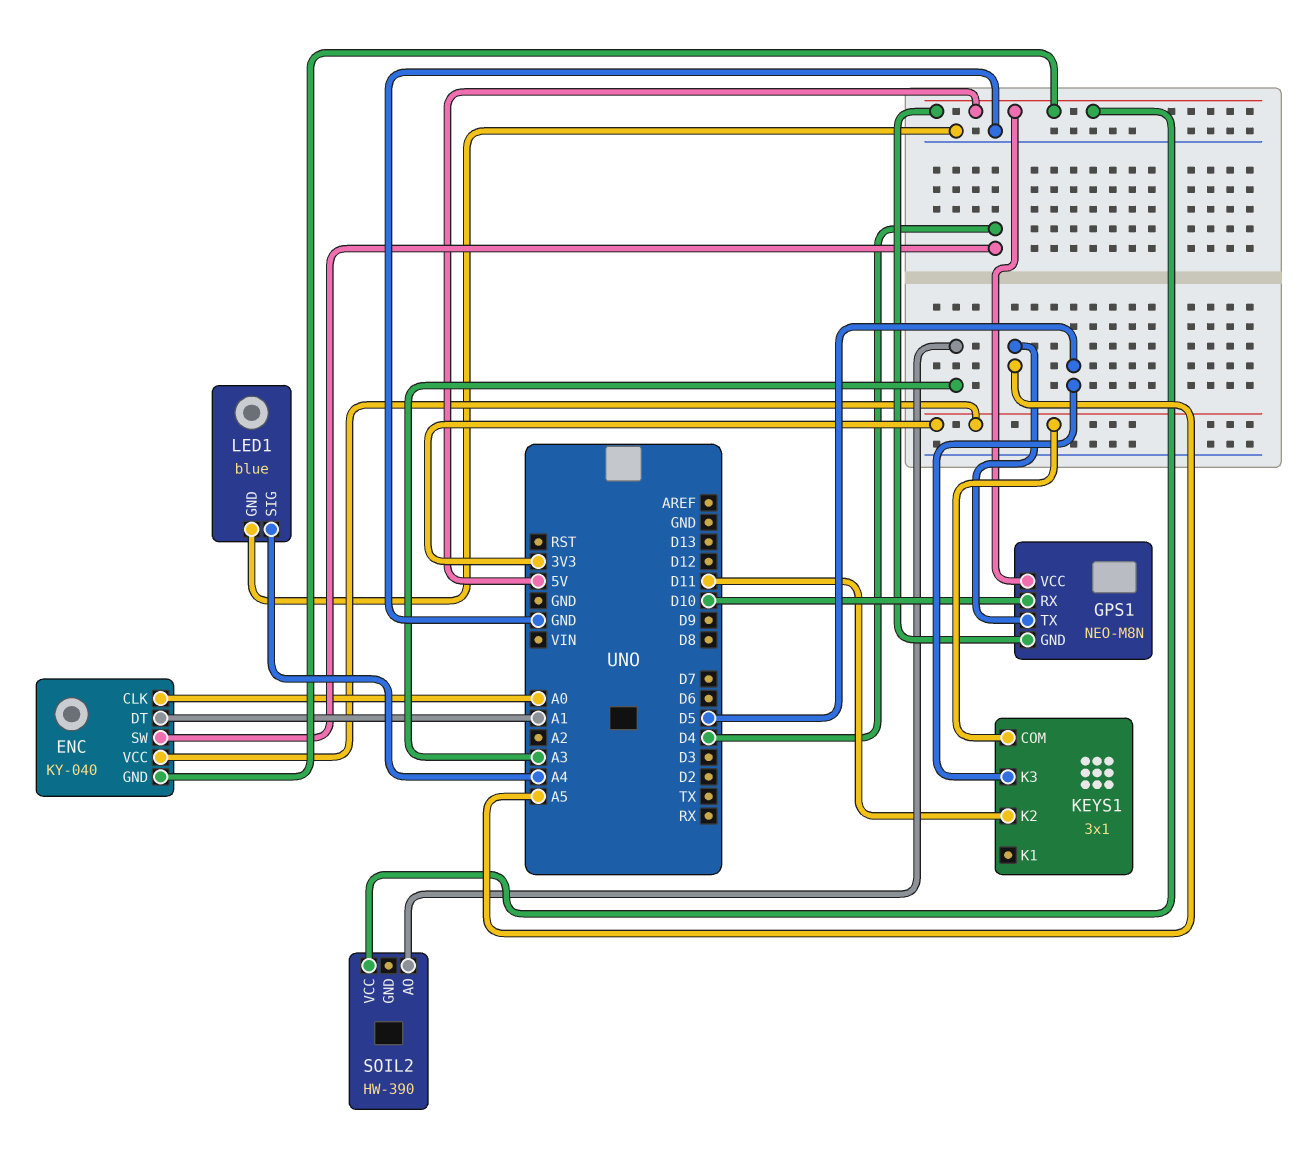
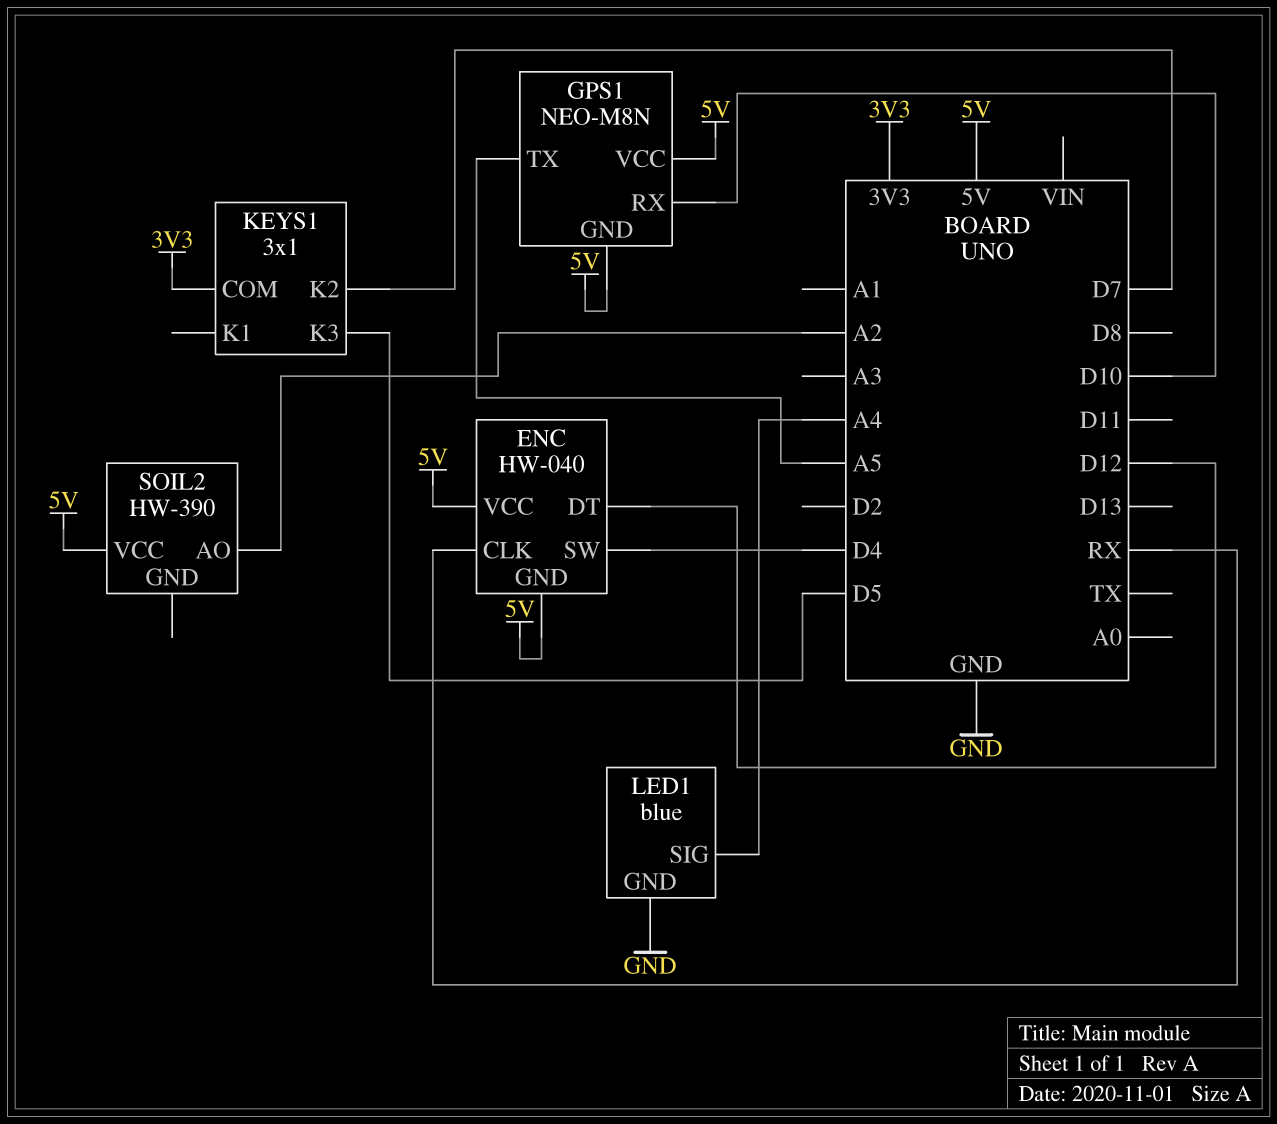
ENC: KY-040 -> HW-040
ENC pin CLK: A0 -> RX
ENC pin DT: A1 -> D12
ENC pin VCC: 3V3 -> 5V
KEYS1 pin K2: D11 -> D7
SOIL2 pin AO: A3 -> A2

